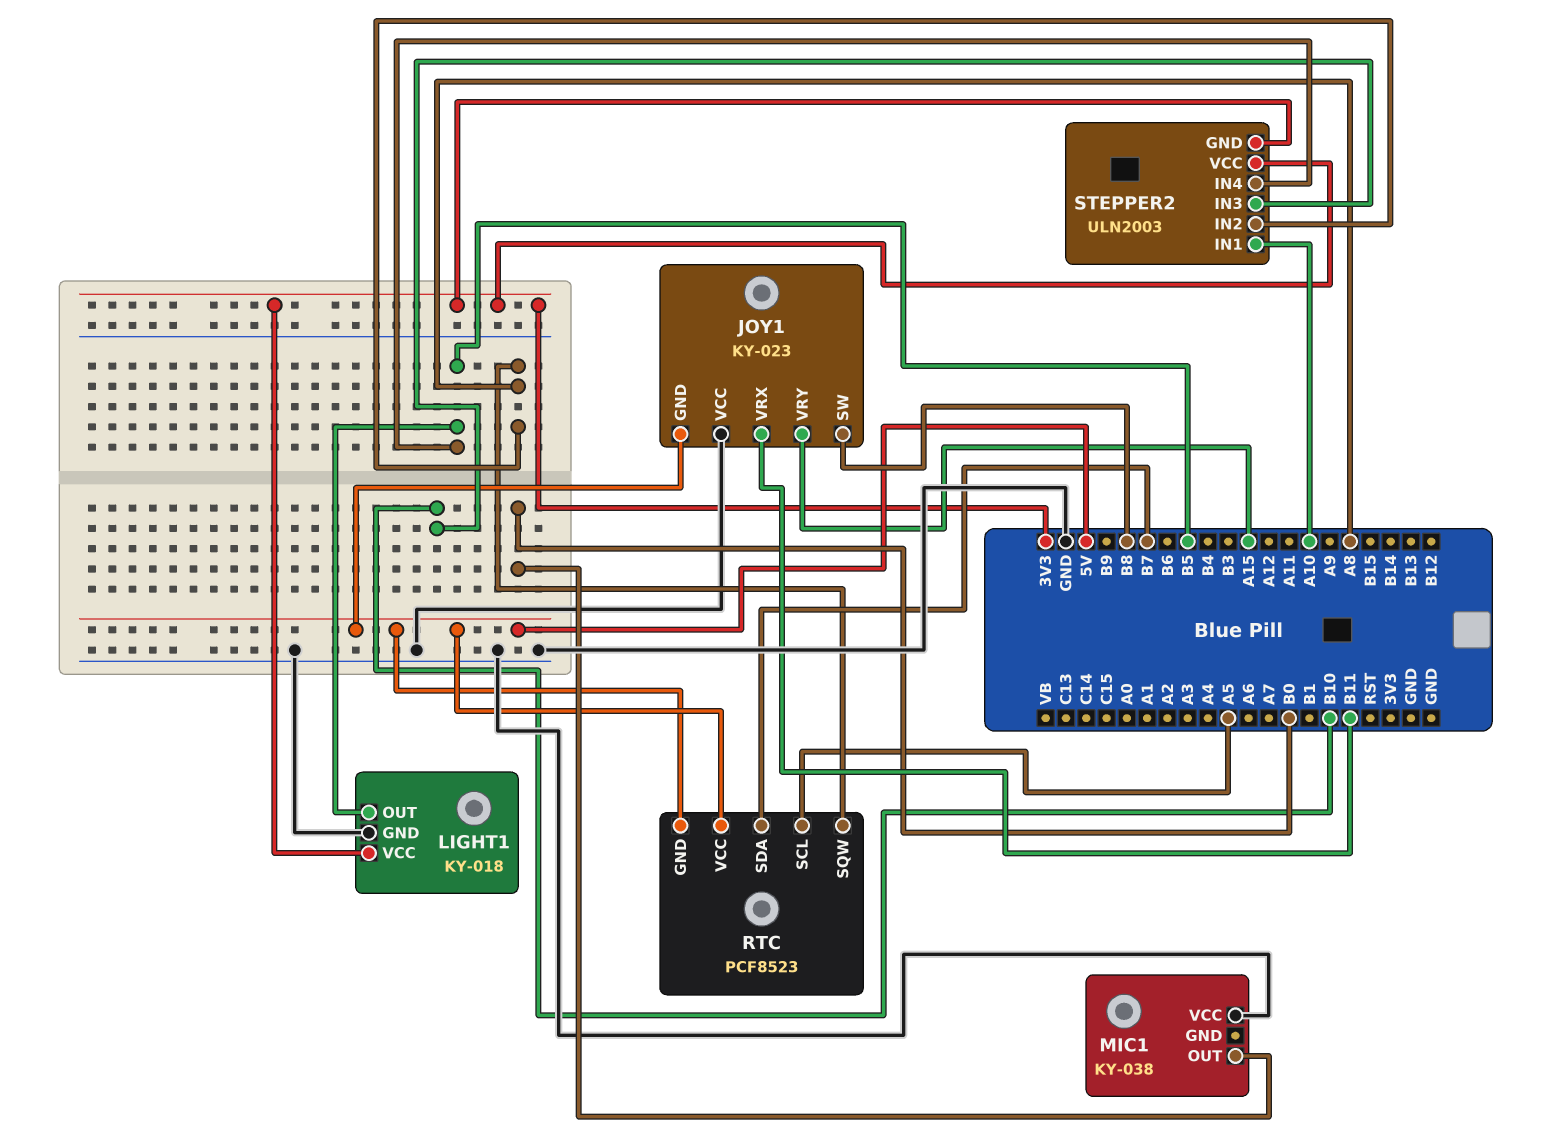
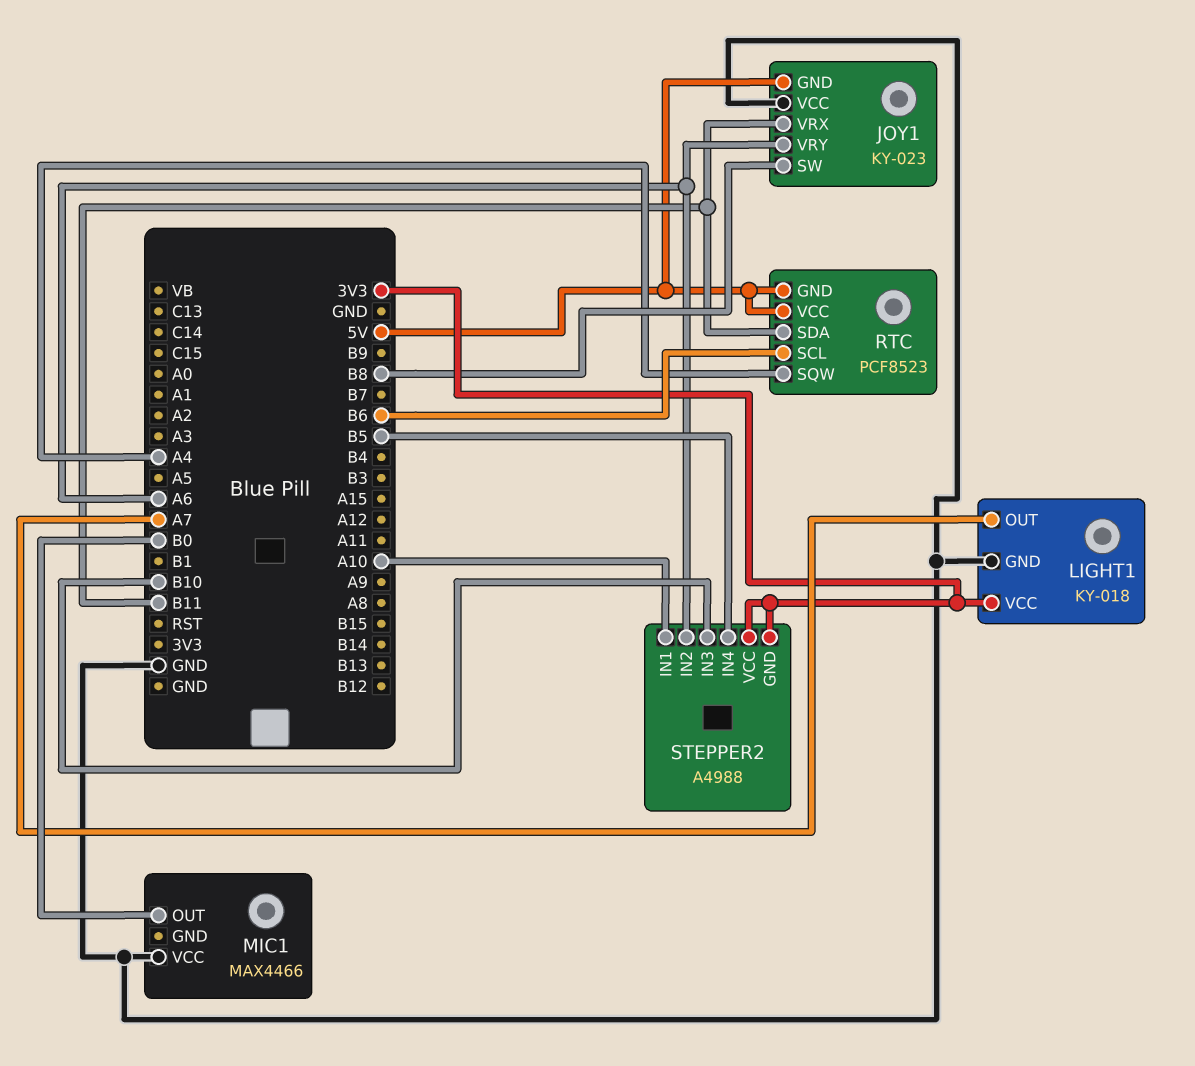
JOY1 pin VRY: A15 -> A6
LIGHT1 pin OUT: B5 -> A7
MIC1: KY-038 -> MAX4466
RTC pin SCL: A5 -> B6
RTC pin SDA: B7 -> B11
RTC pin SQW: A8 -> A4
STEPPER2: ULN2003 -> A4988
STEPPER2 pin IN2: A8 -> A6

